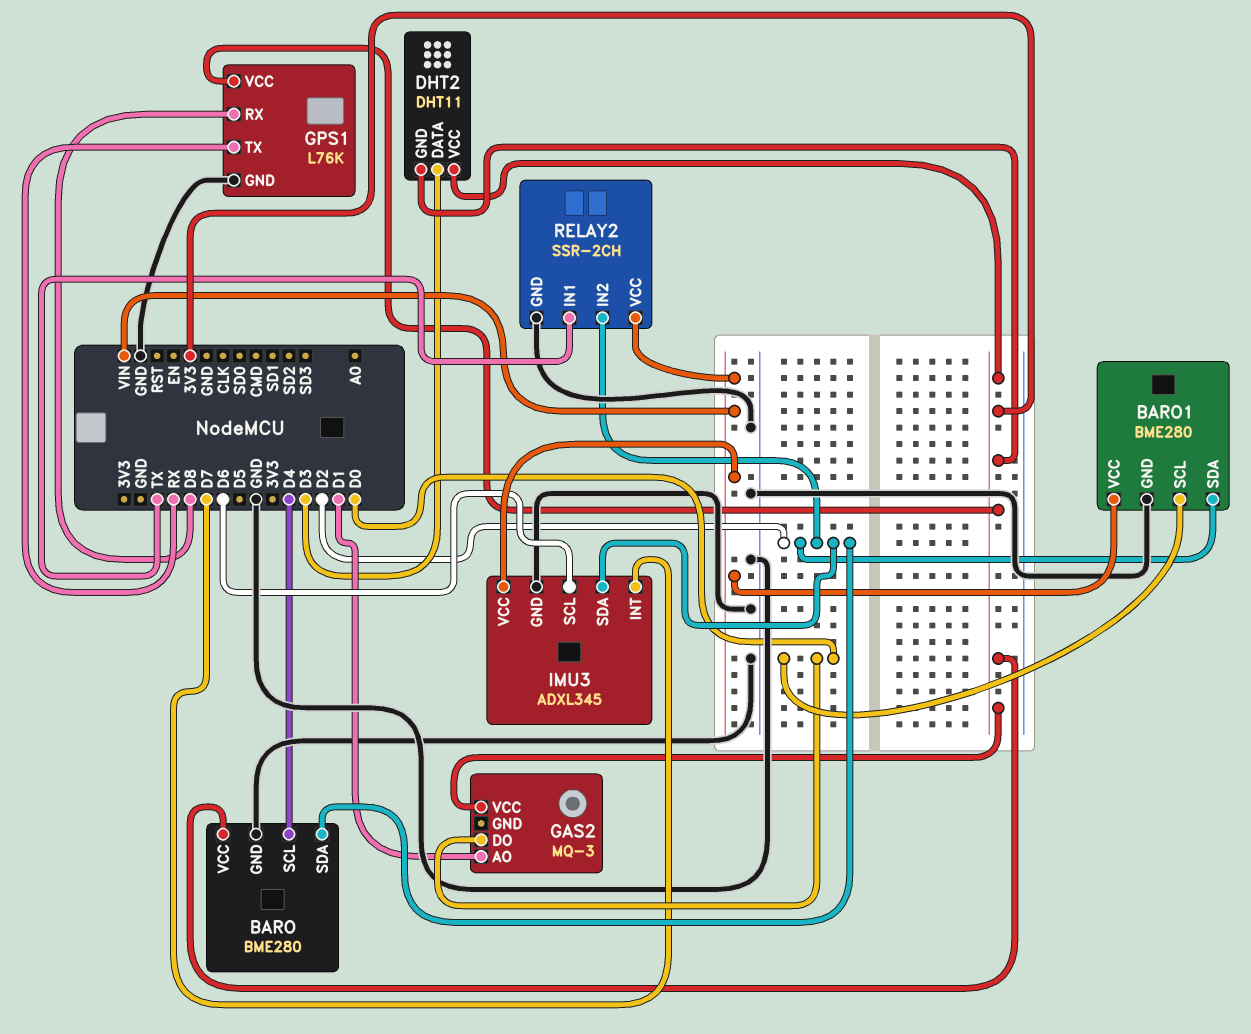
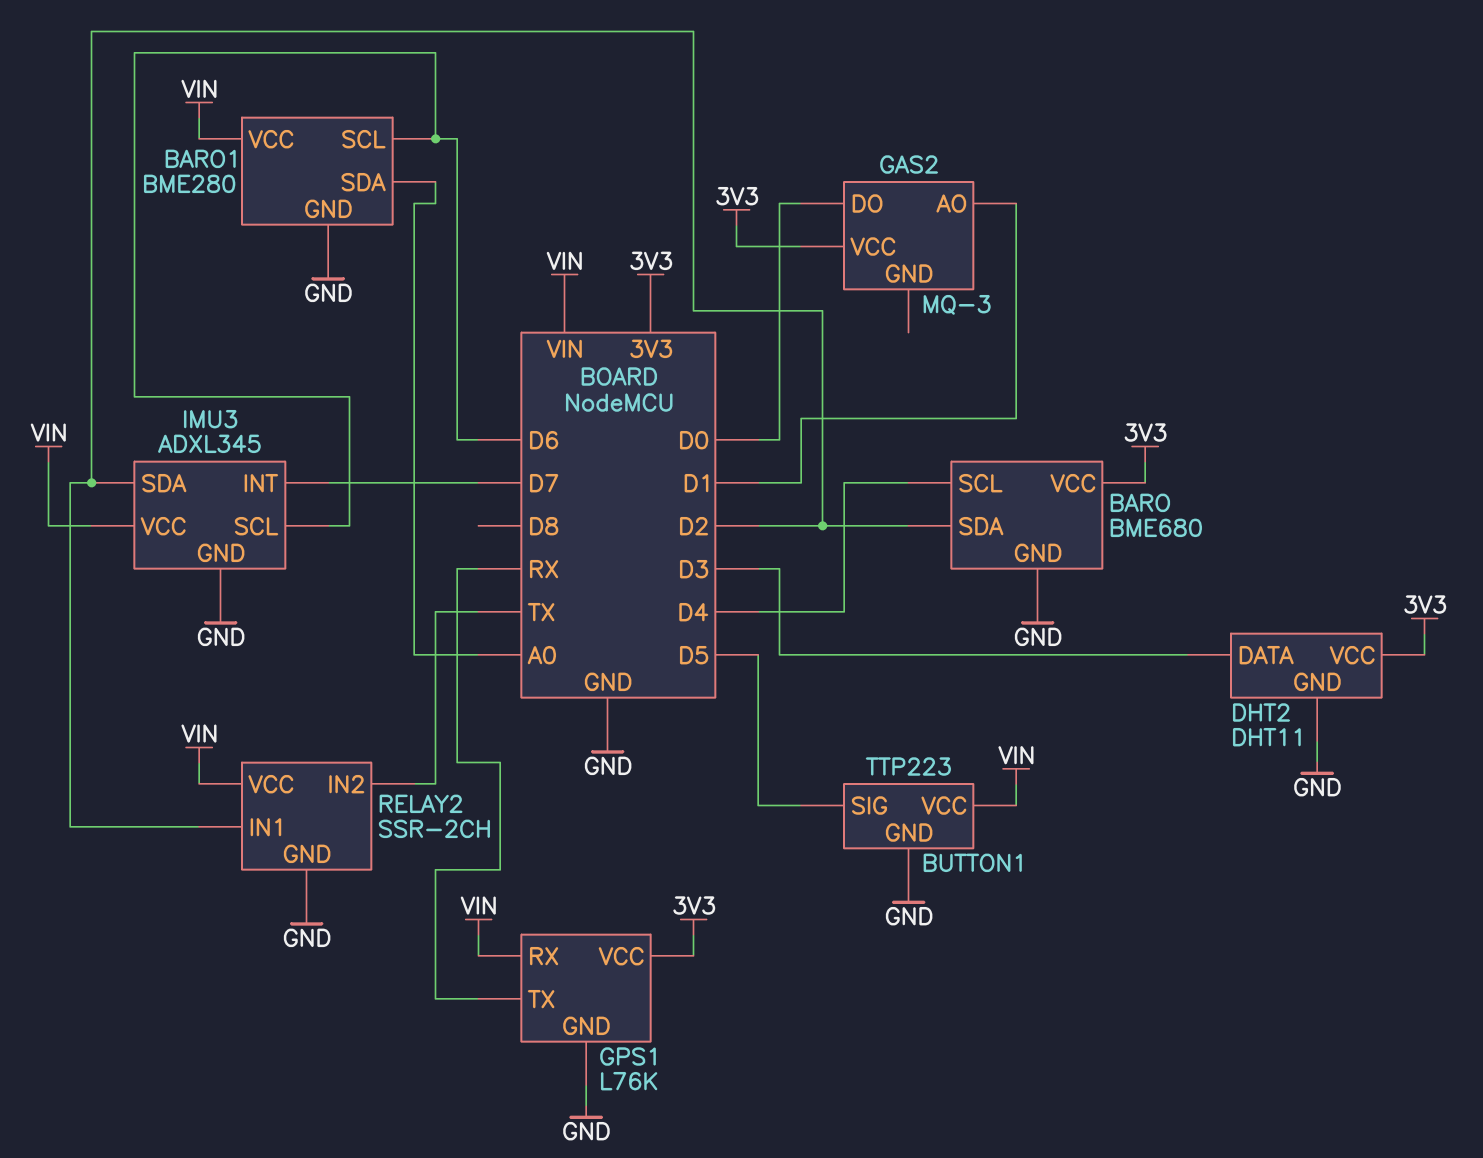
BARO: BME280 -> BME680
BARO1 pin SCL: D0 -> D6
BARO1 pin SDA: D2 -> A0
BUTTON1: none -> TTP223
BUTTON1 pin GND: none -> GND
BUTTON1 pin SIG: none -> D5
BUTTON1 pin VCC: none -> VIN
DHT2 pin GND: 3V3 -> GND
GPS1 pin RX: D8 -> VIN
RELAY2 pin IN1: TX -> D2
RELAY2 pin IN2: D2 -> TX

